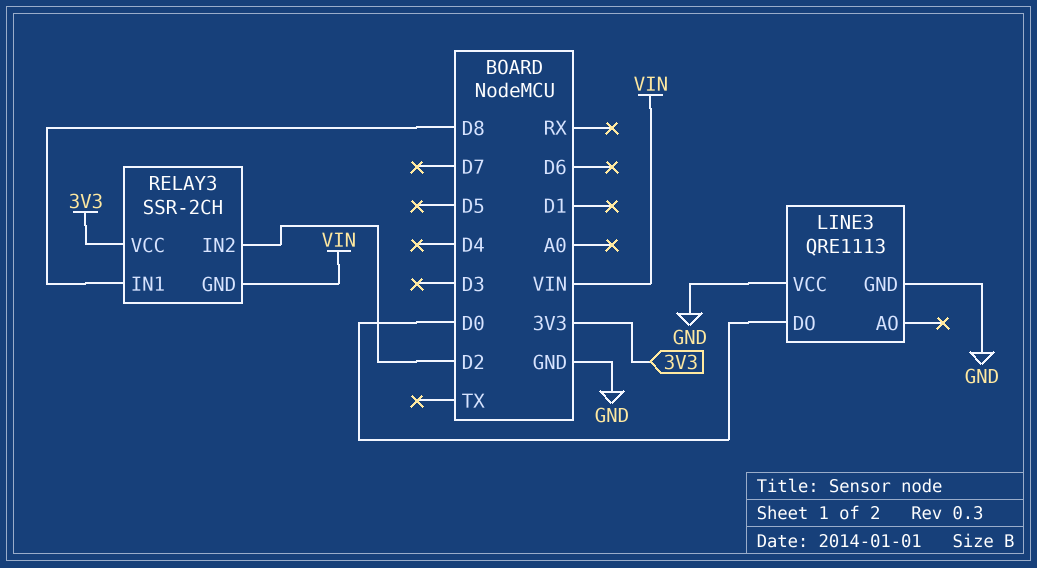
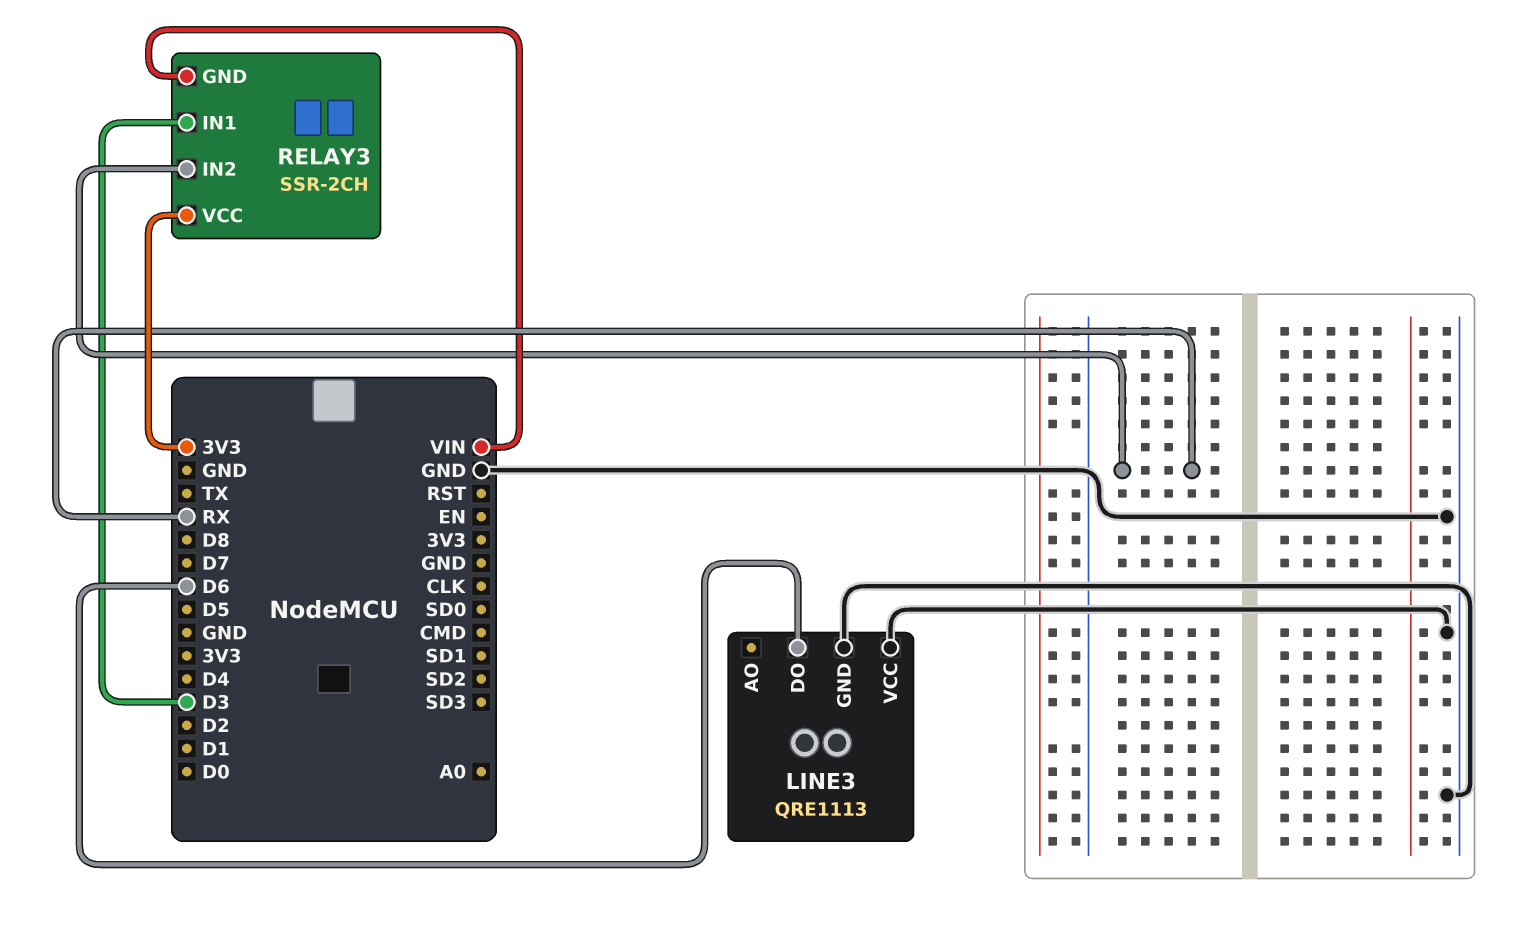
LINE3 pin DO: D0 -> D6
RELAY3 pin IN1: D8 -> D3
RELAY3 pin IN2: D2 -> RX

